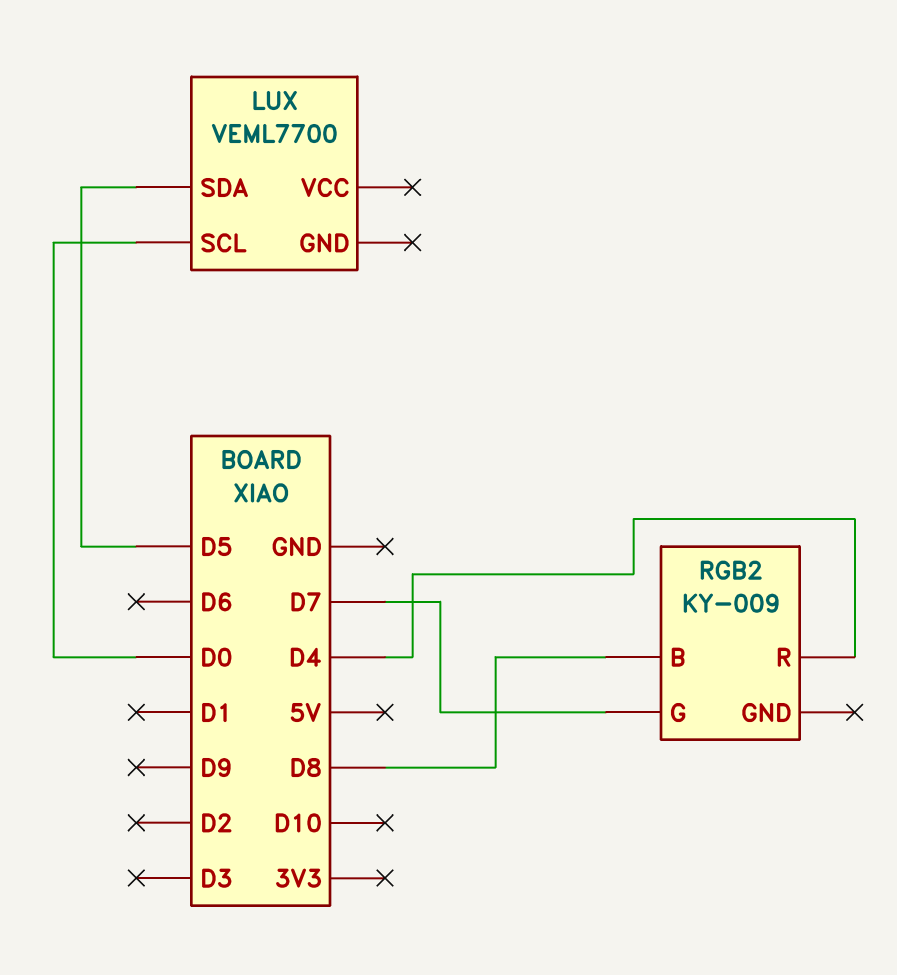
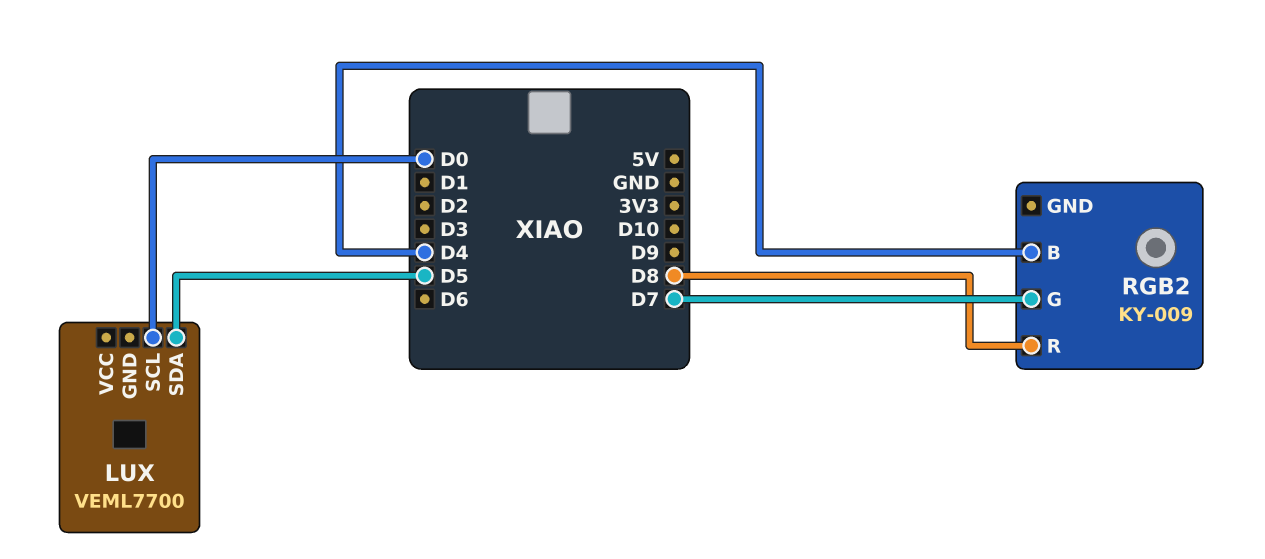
RGB2 pin B: D8 -> D4
RGB2 pin R: D4 -> D8

